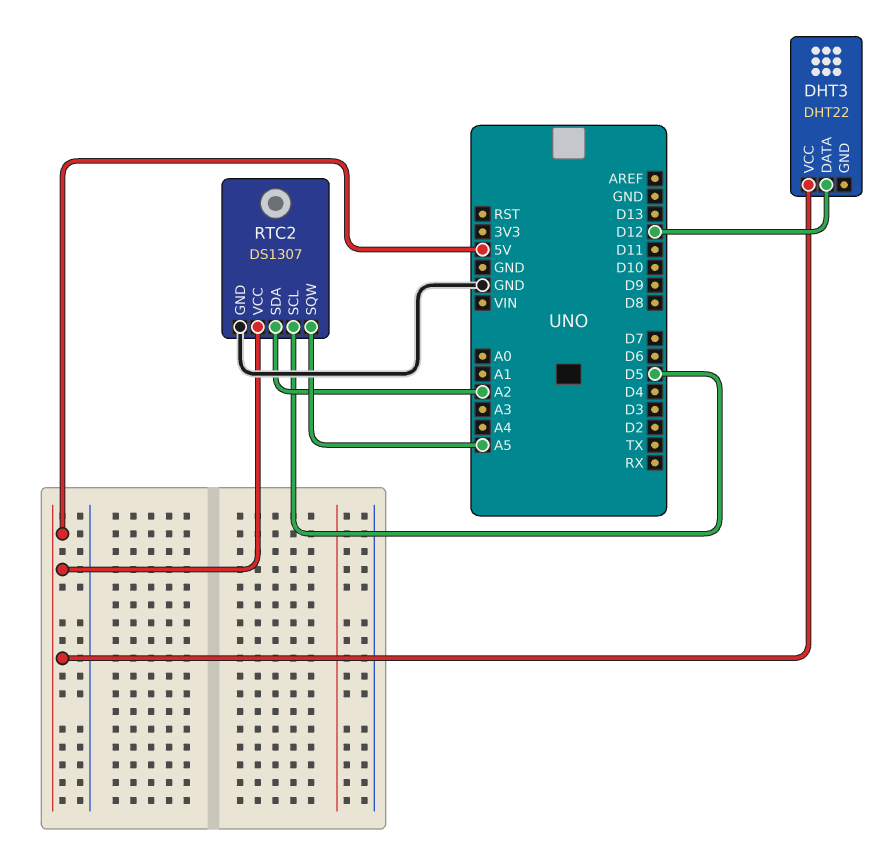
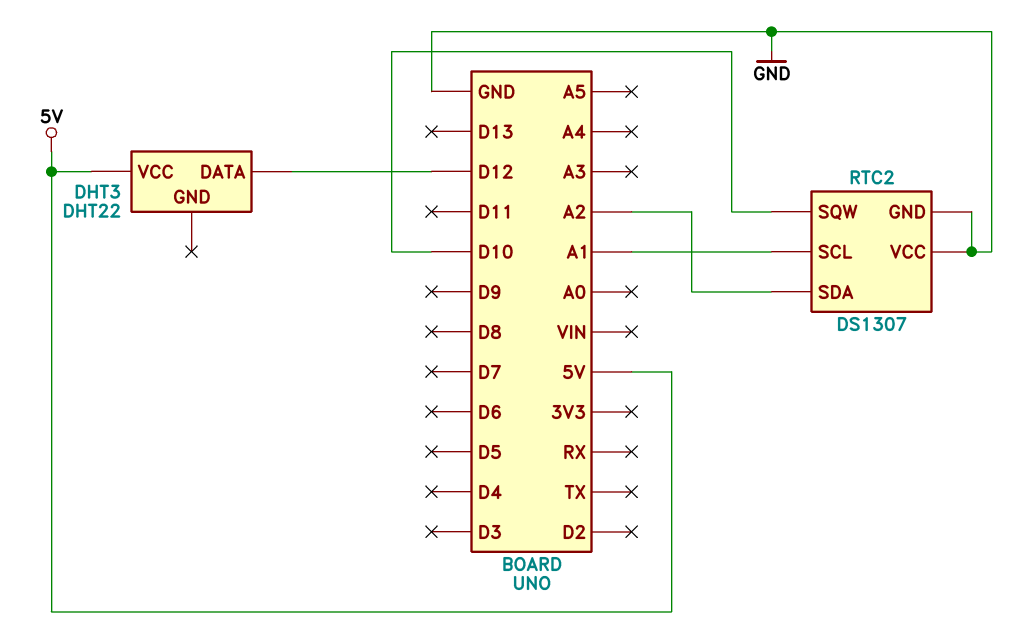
RTC2 pin SCL: D5 -> A1
RTC2 pin SQW: A5 -> D10
RTC2 pin VCC: 5V -> GND

